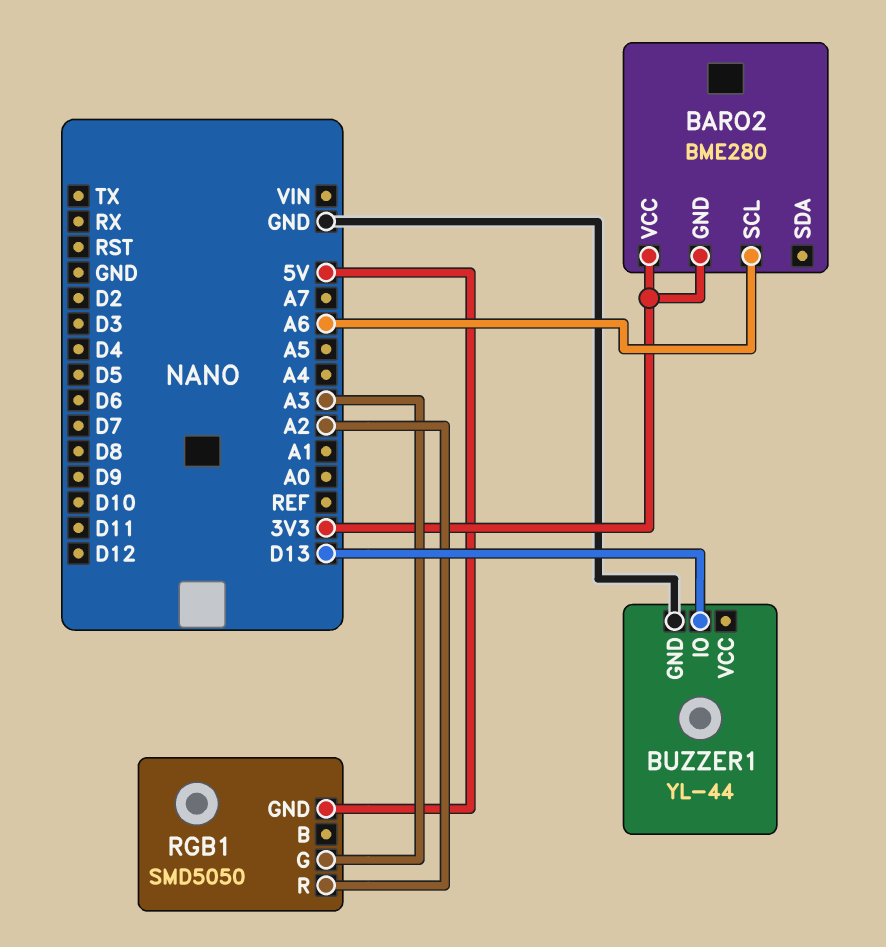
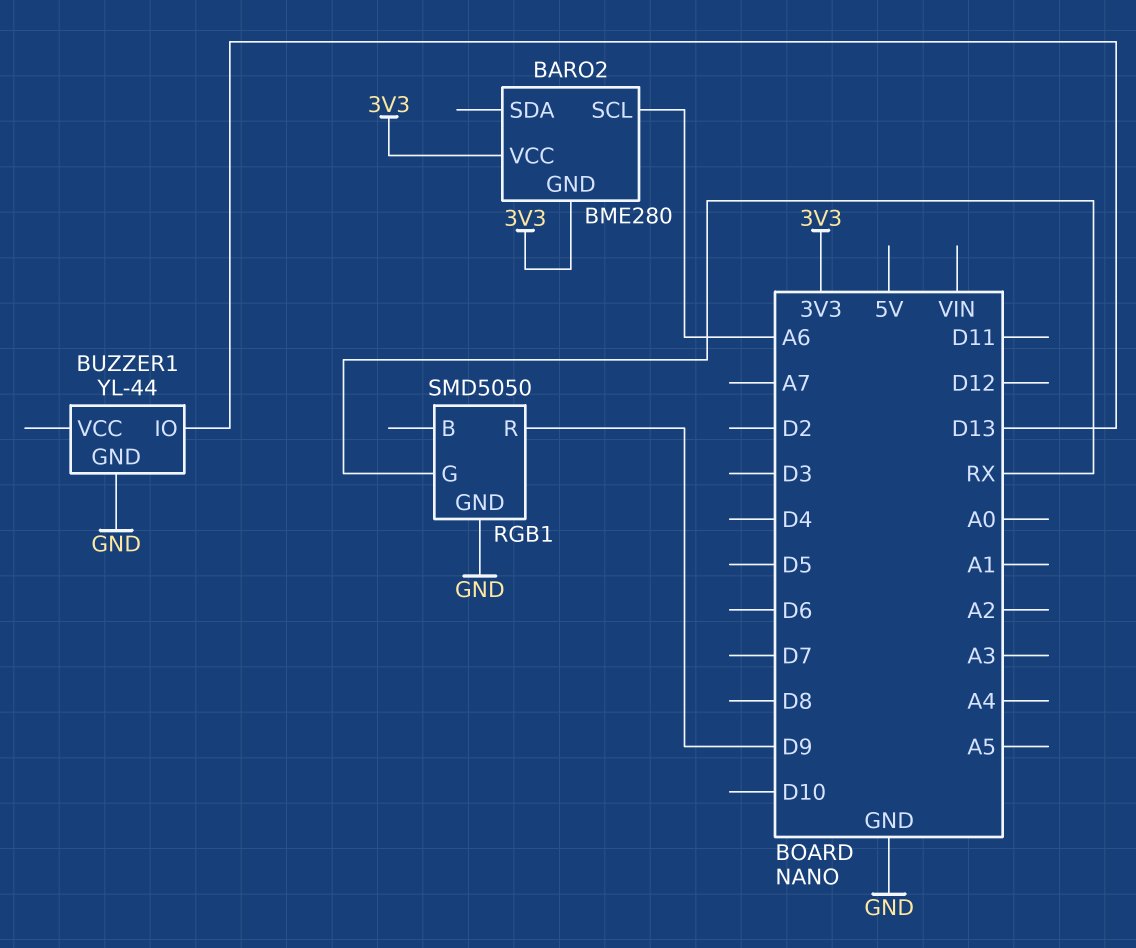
RGB1 pin G: A3 -> RX
RGB1 pin GND: 5V -> GND
RGB1 pin R: A2 -> D9

